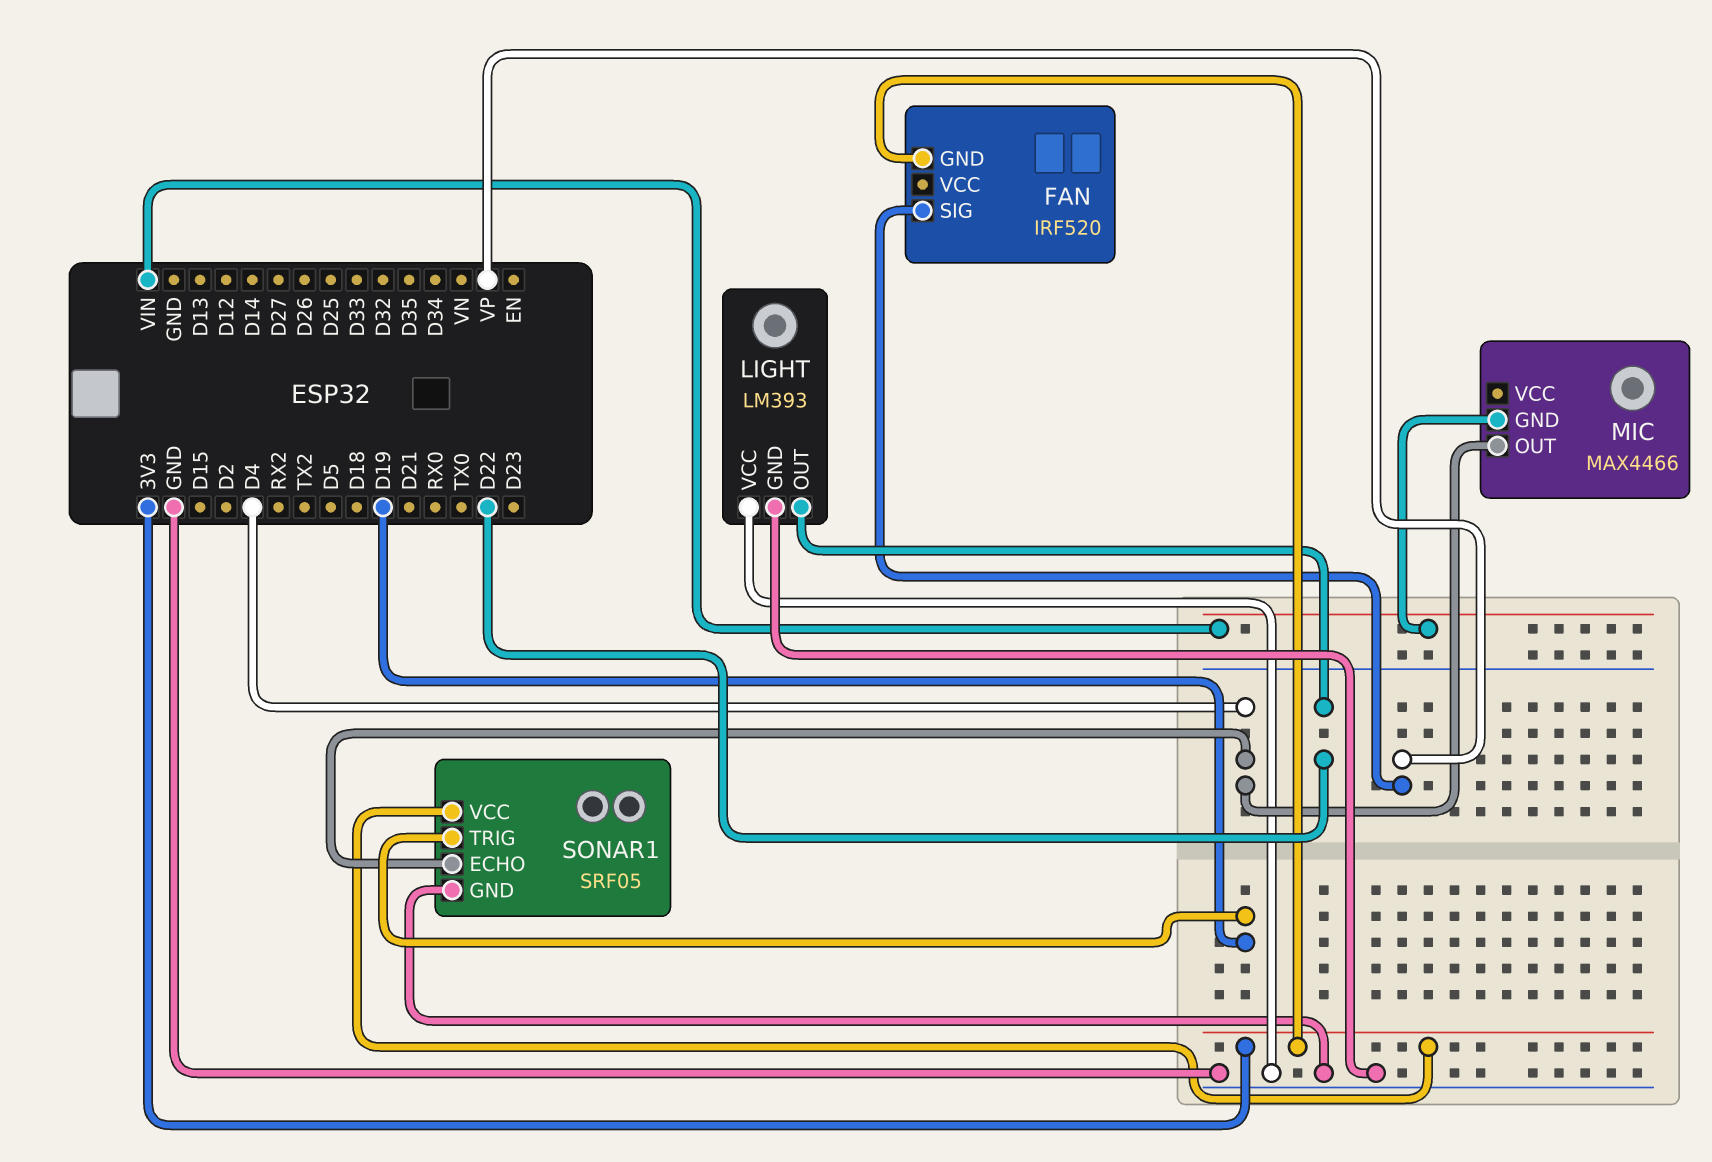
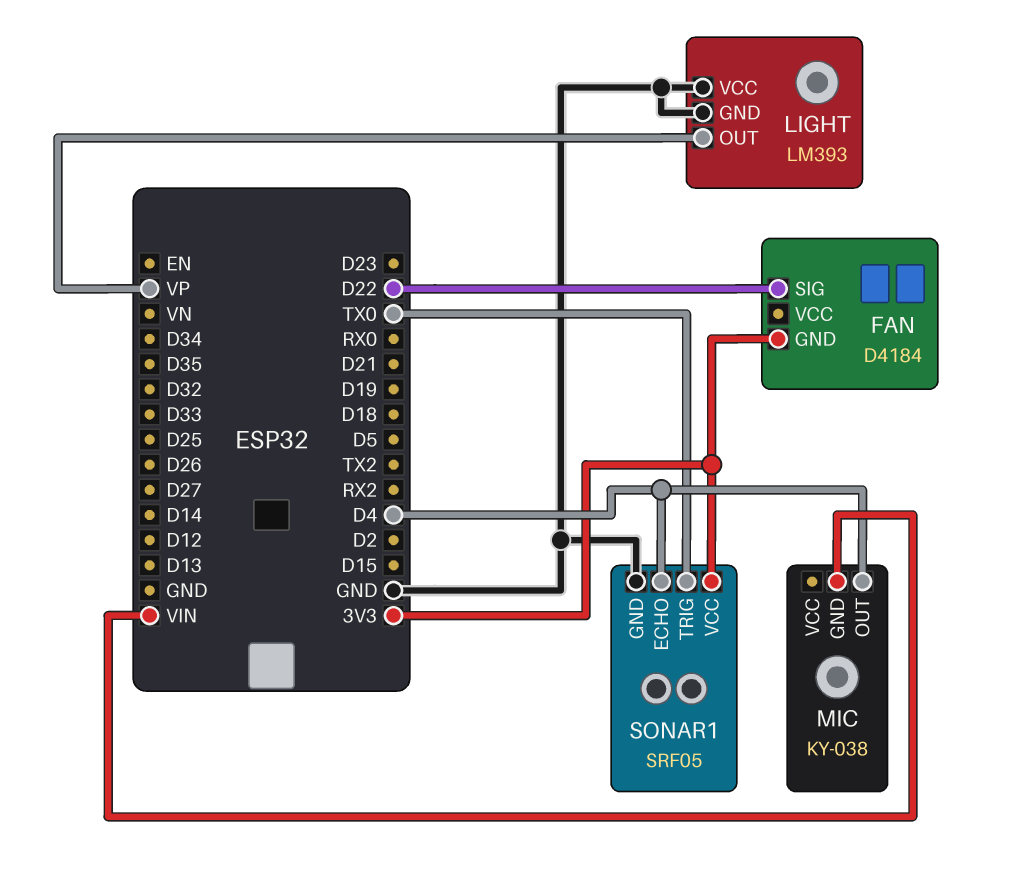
FAN: IRF520 -> D4184
FAN pin SIG: VP -> D22
LIGHT pin OUT: D22 -> VP
MIC: MAX4466 -> KY-038
SONAR1 pin TRIG: D19 -> TX0

